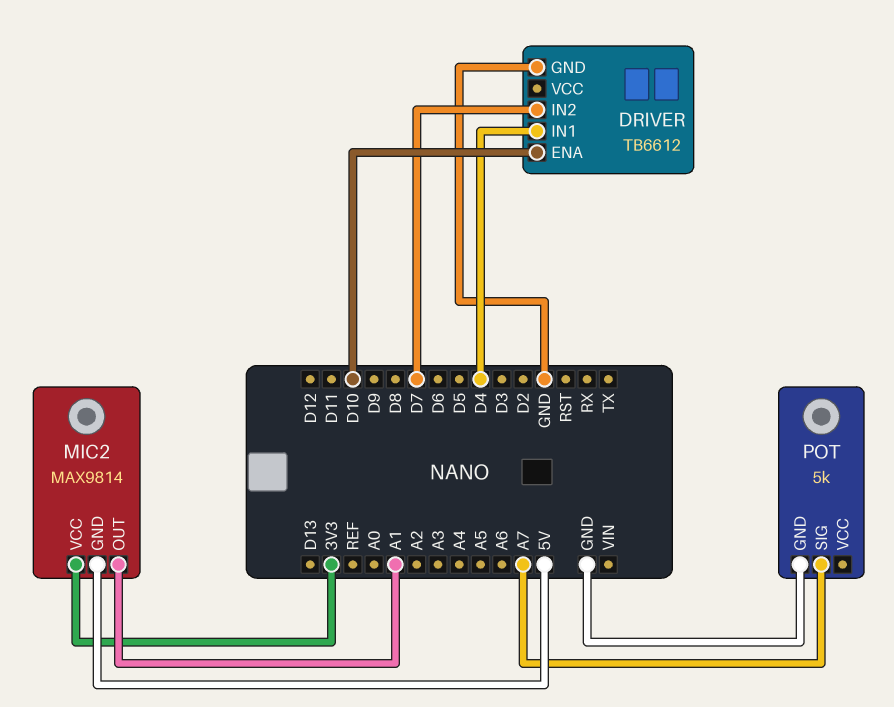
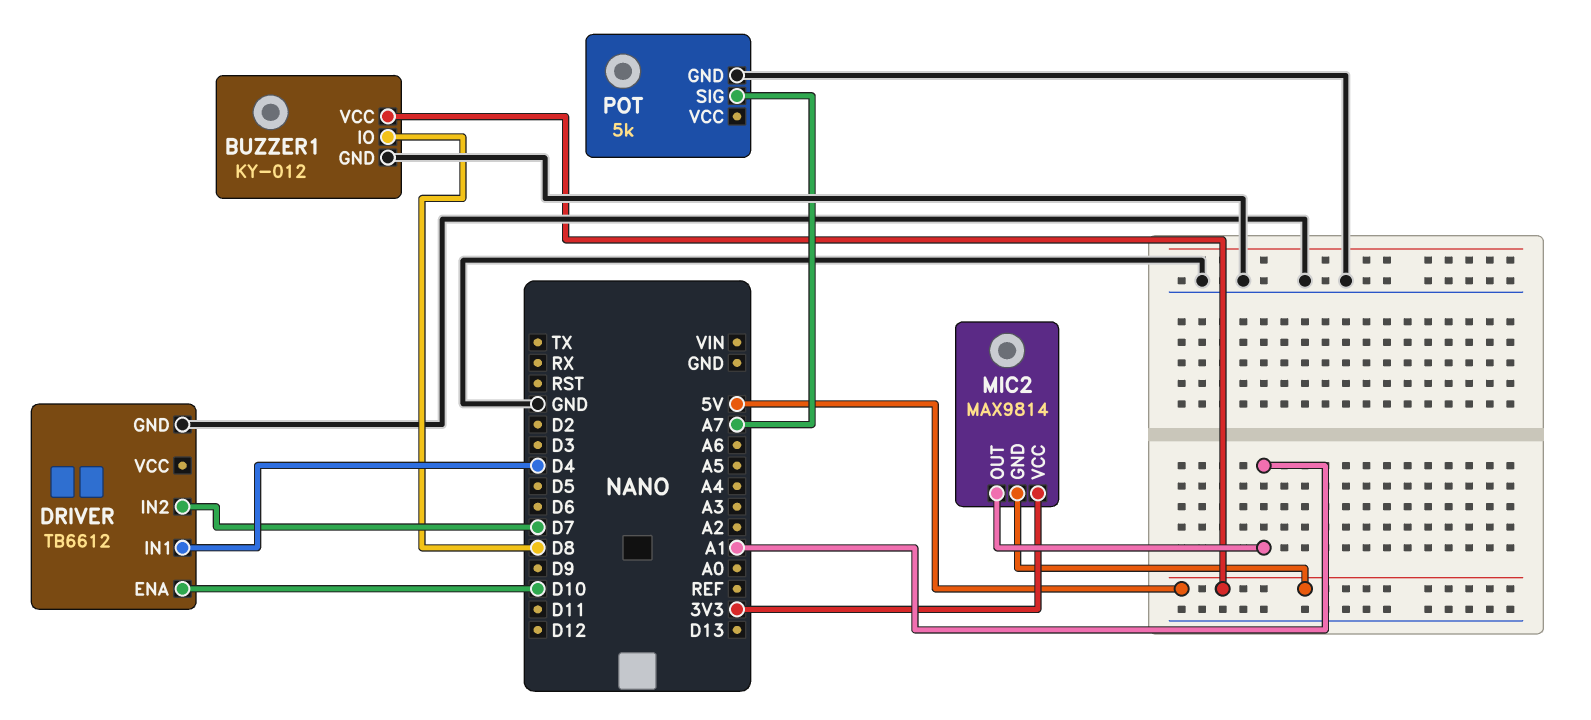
BUZZER1: none -> KY-012
BUZZER1 pin GND: none -> GND
BUZZER1 pin IO: none -> D8
BUZZER1 pin VCC: none -> 5V

